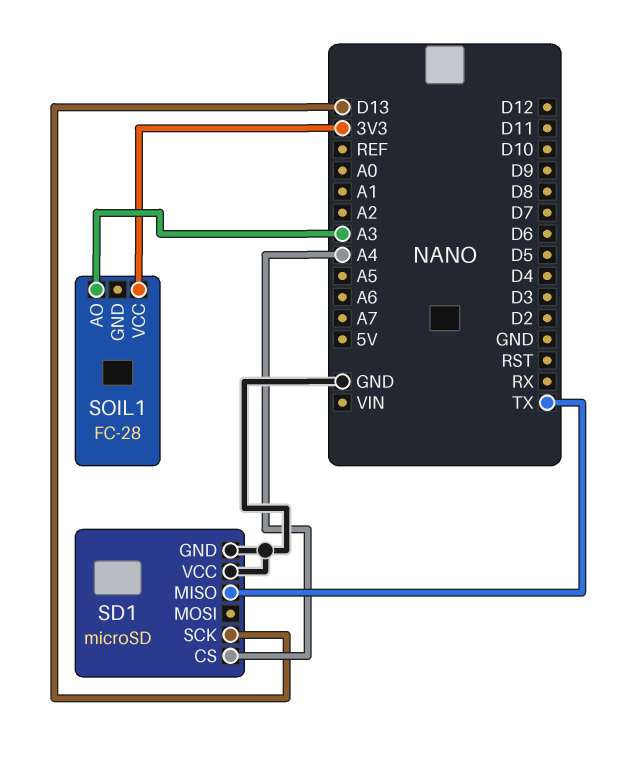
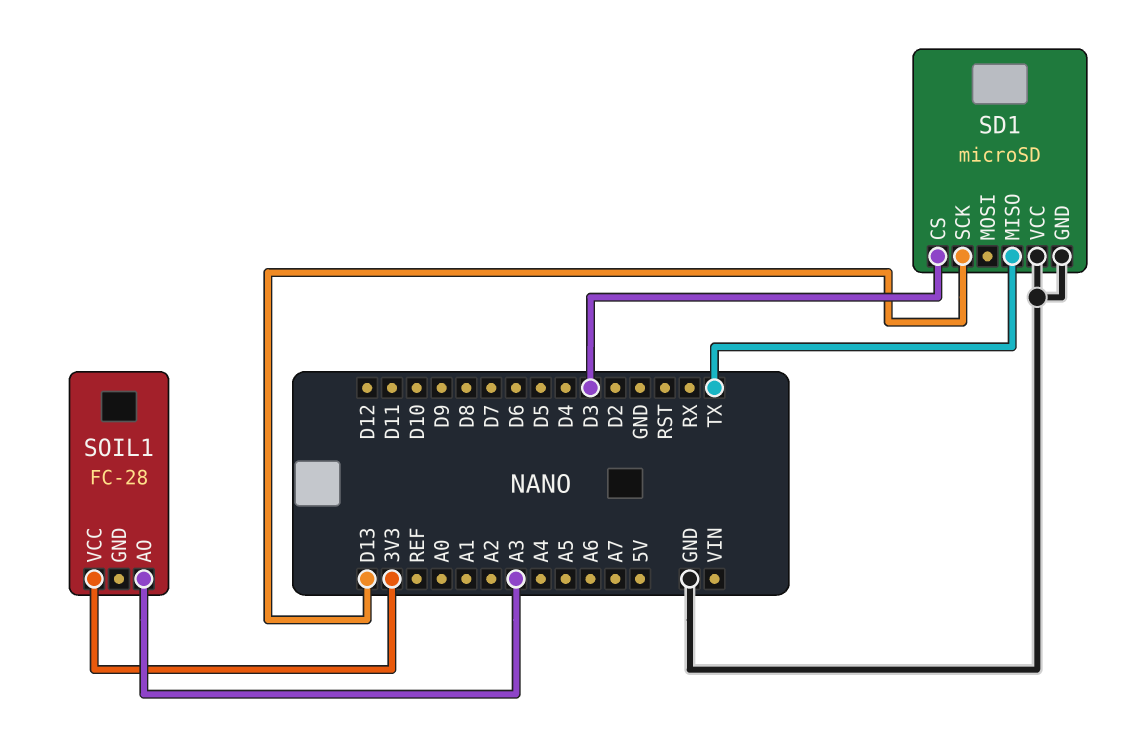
SD1 pin CS: A4 -> D3

